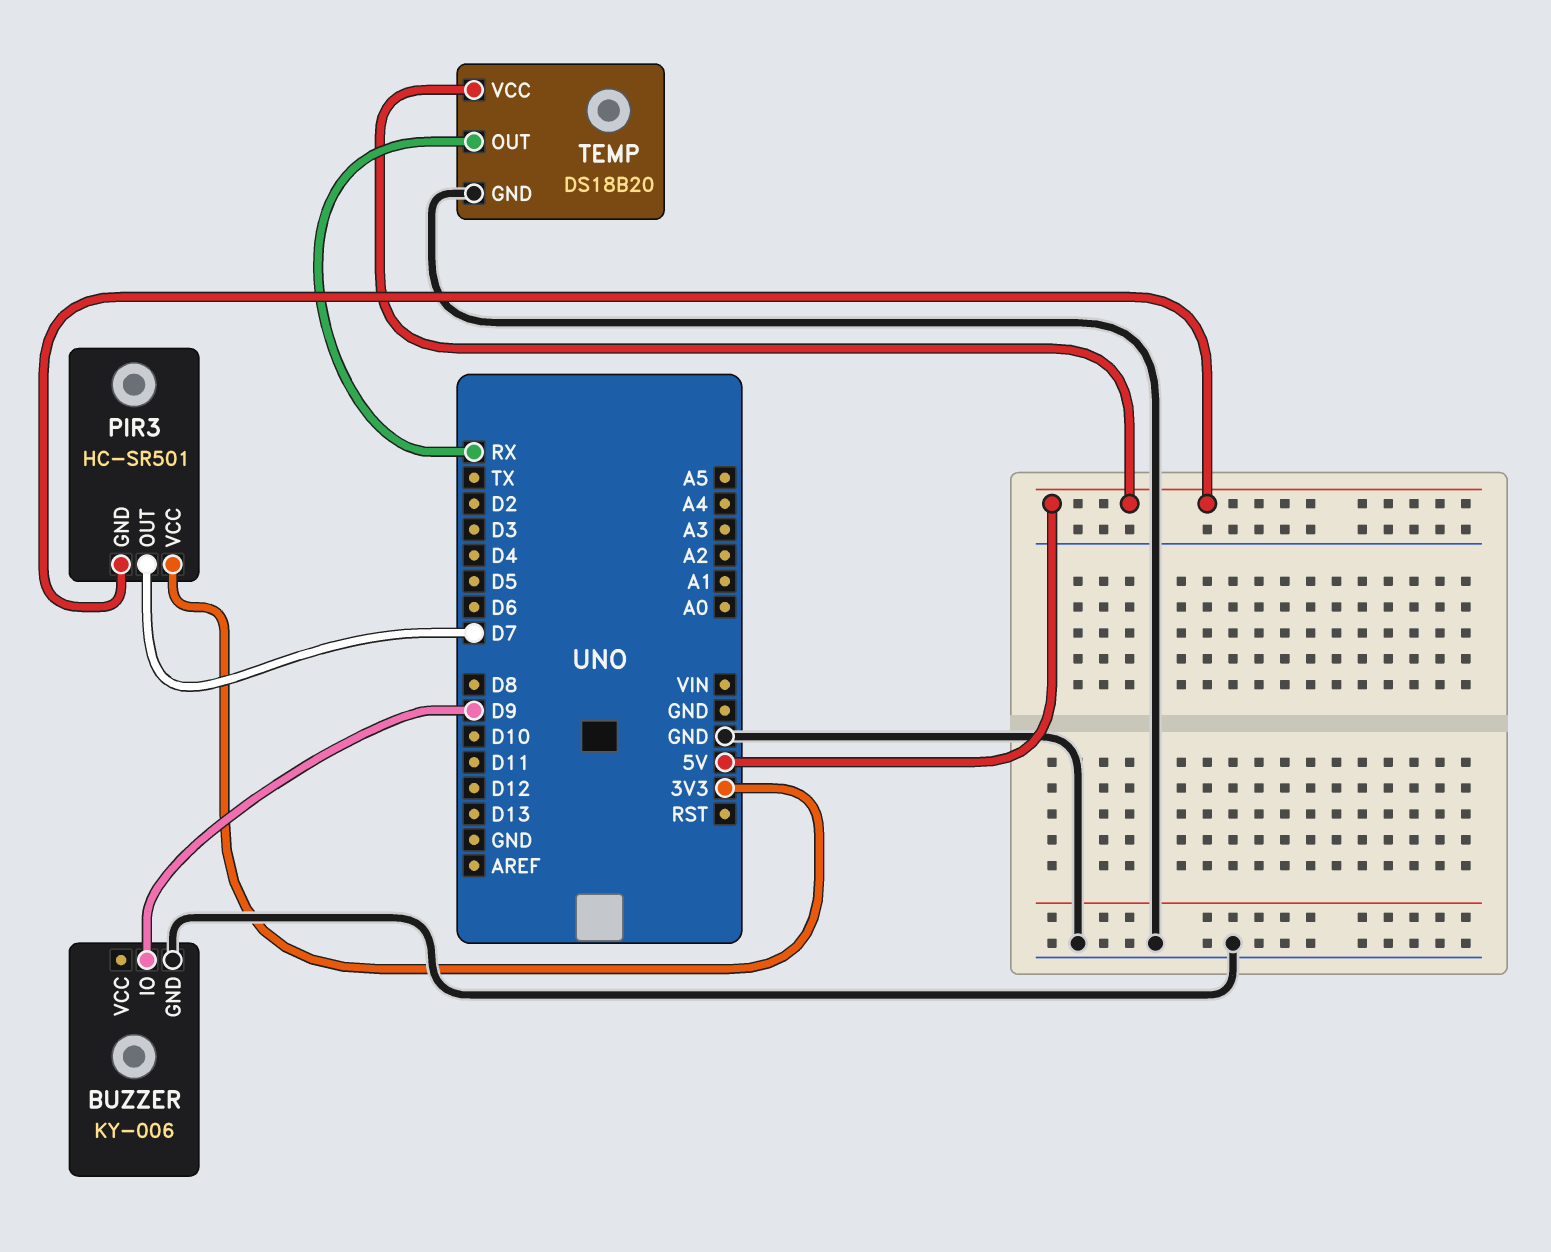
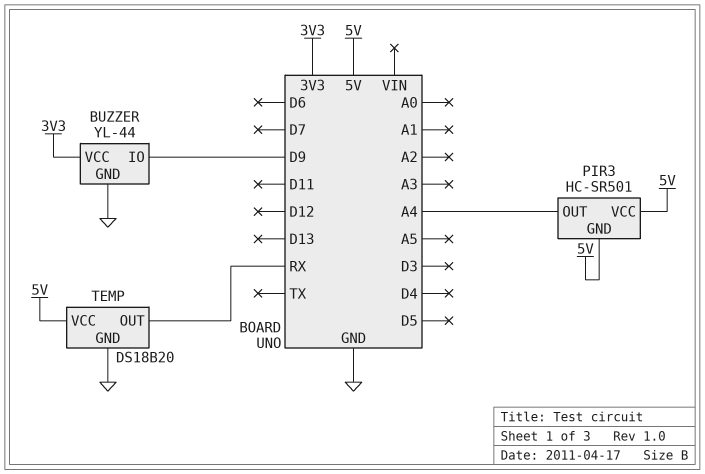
BUZZER: KY-006 -> YL-44
BUZZER pin VCC: none -> 3V3
PIR3 pin OUT: D7 -> A4
PIR3 pin VCC: 3V3 -> 5V

